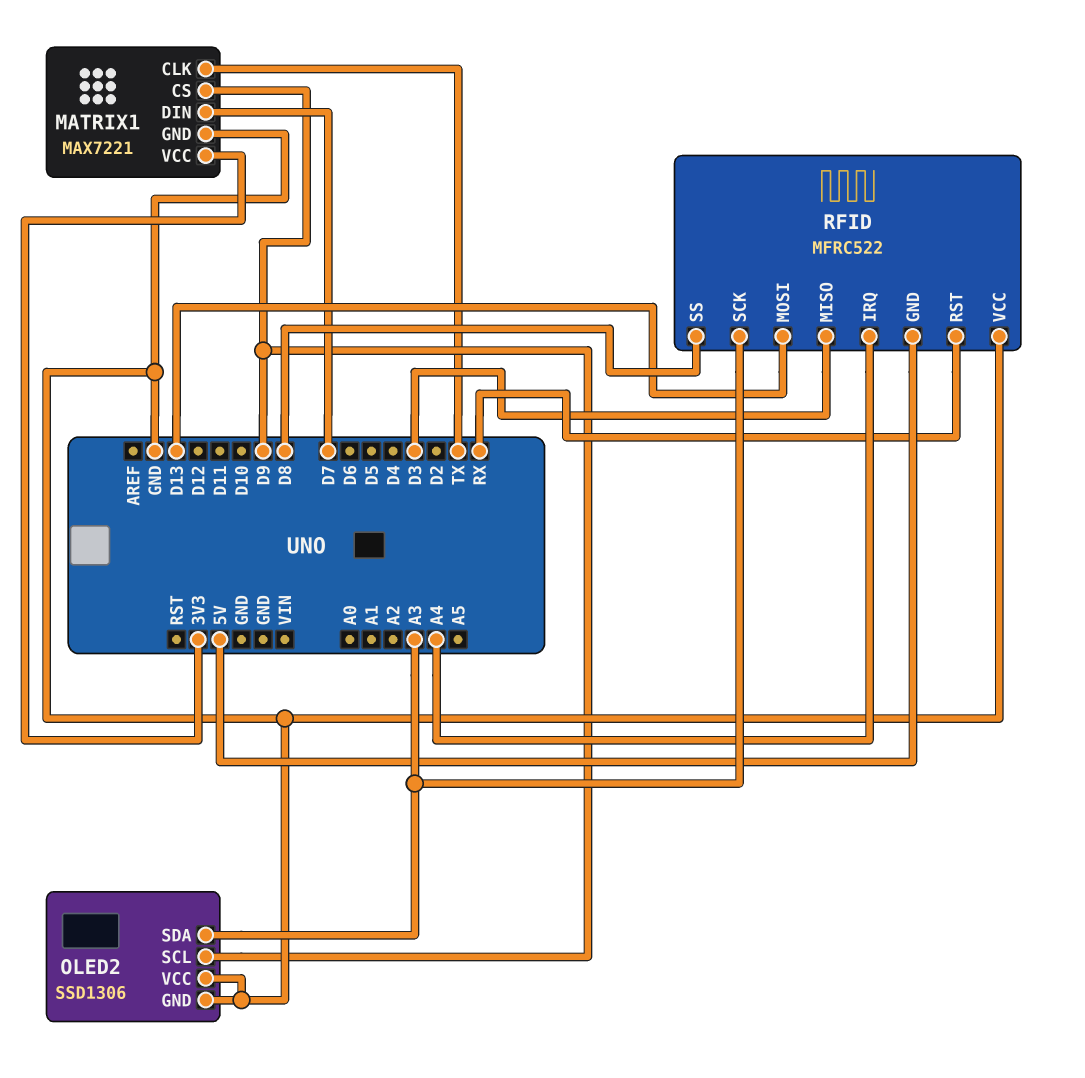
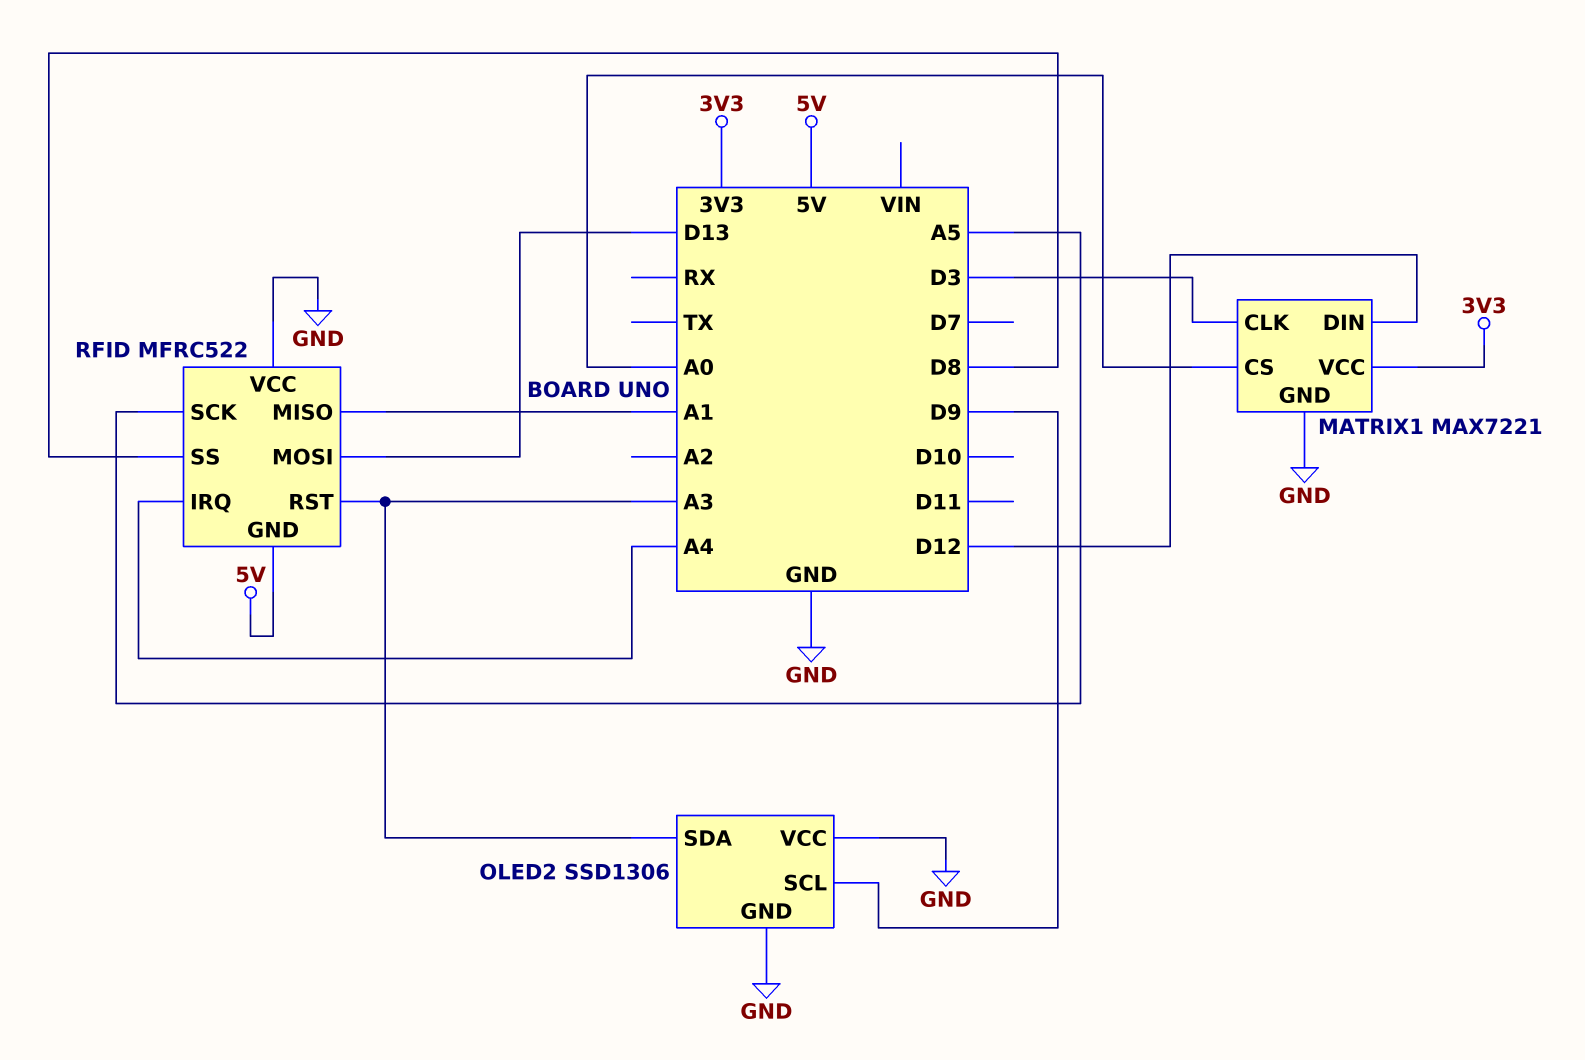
MATRIX1 pin CLK: TX -> D3
MATRIX1 pin CS: D9 -> A0
MATRIX1 pin DIN: D7 -> D12
RFID pin MISO: D3 -> A1
RFID pin RST: RX -> A3
RFID pin SCK: A3 -> A5

